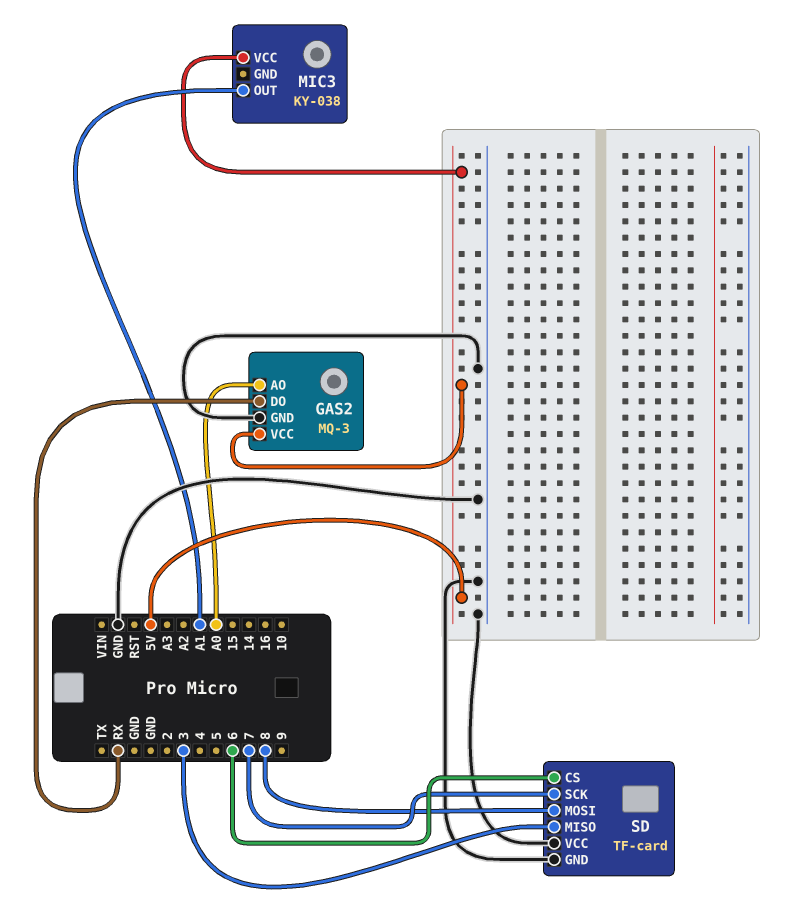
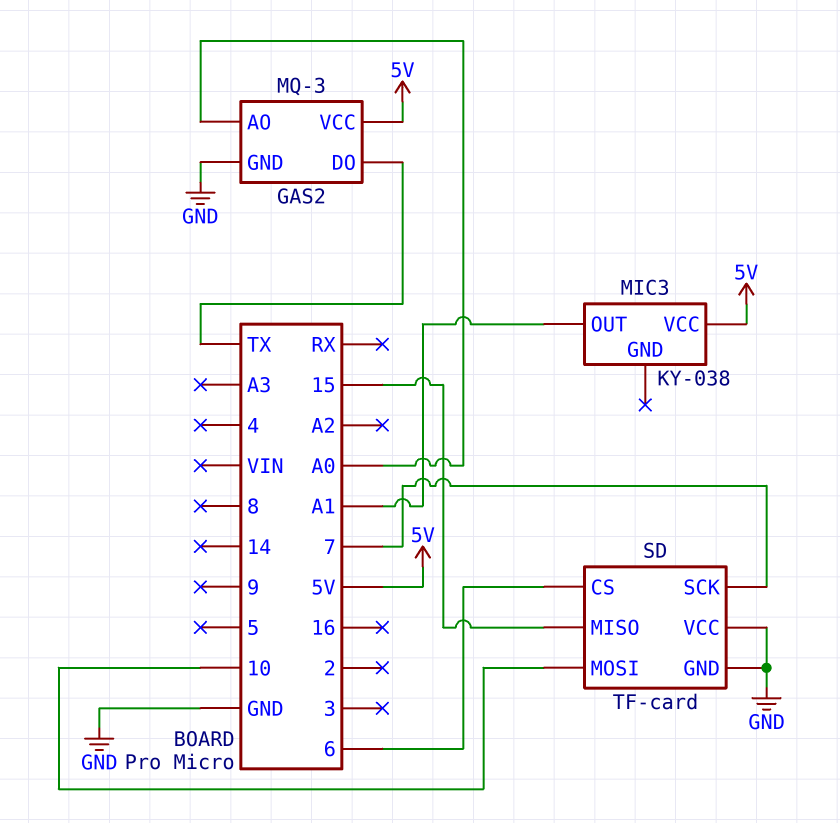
GAS2 pin DO: RX -> TX
SD pin MISO: 3 -> 15
SD pin MOSI: 8 -> 10

